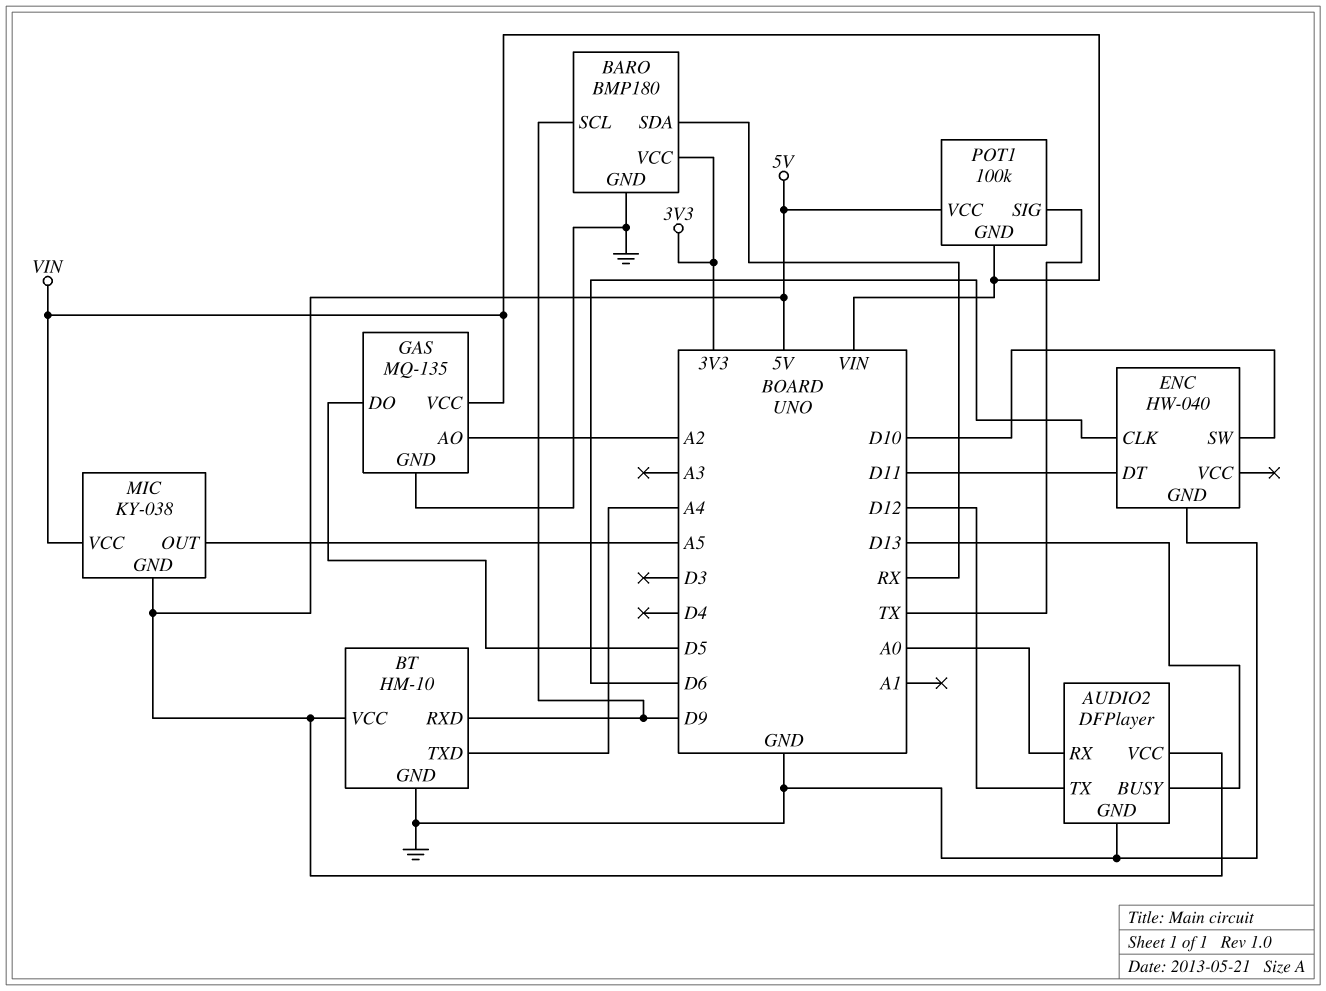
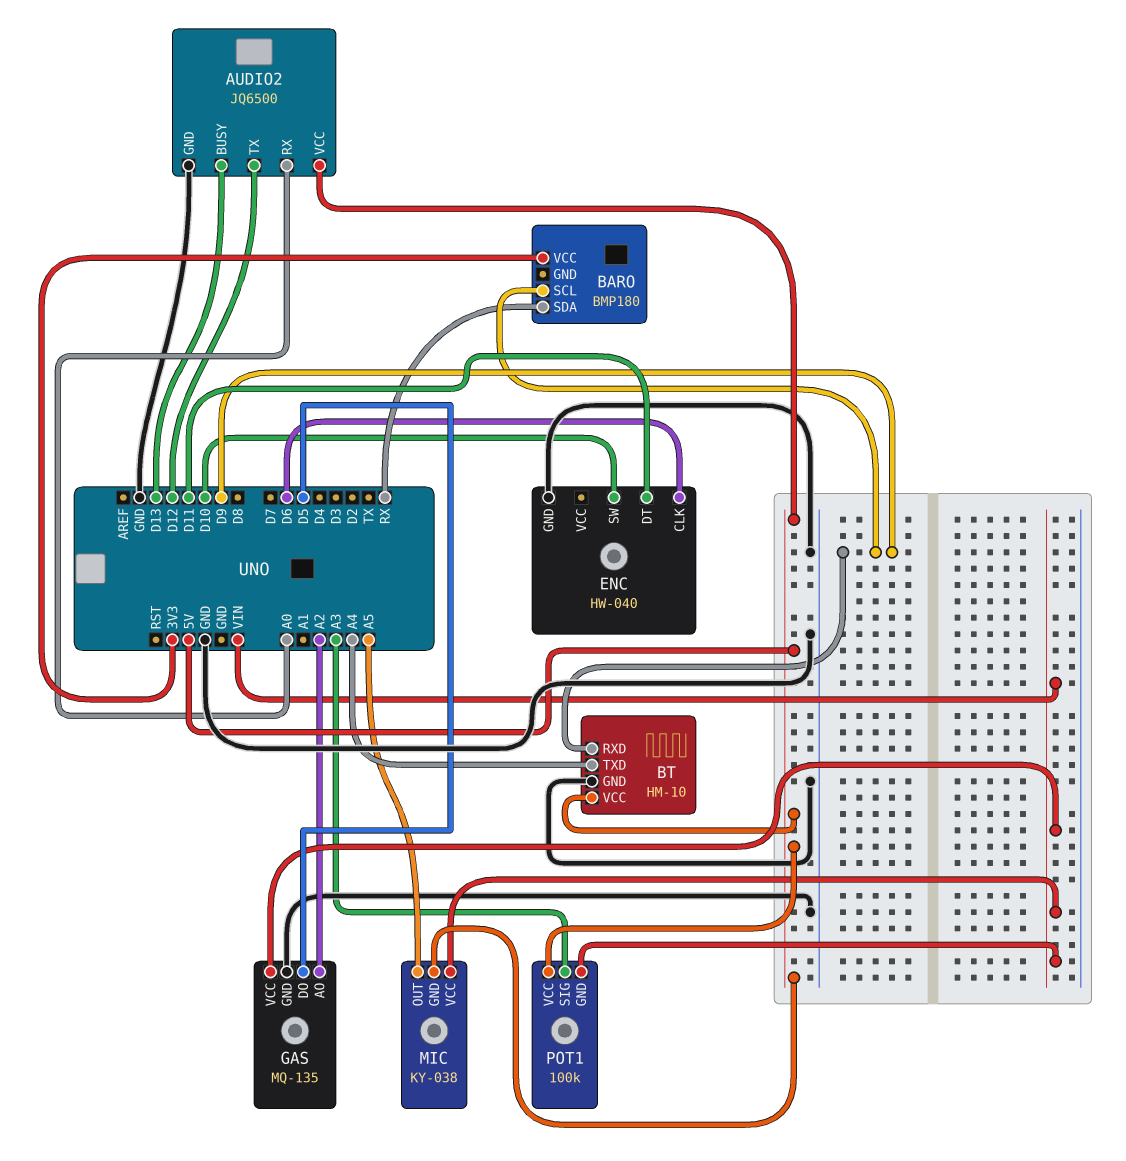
AUDIO2: DFPlayer -> JQ6500
BARO pin GND: GND -> none
POT1 pin SIG: TX -> A3

